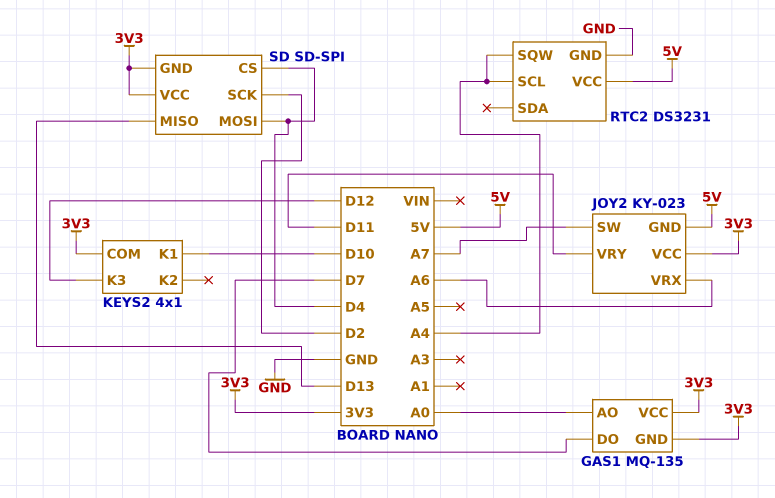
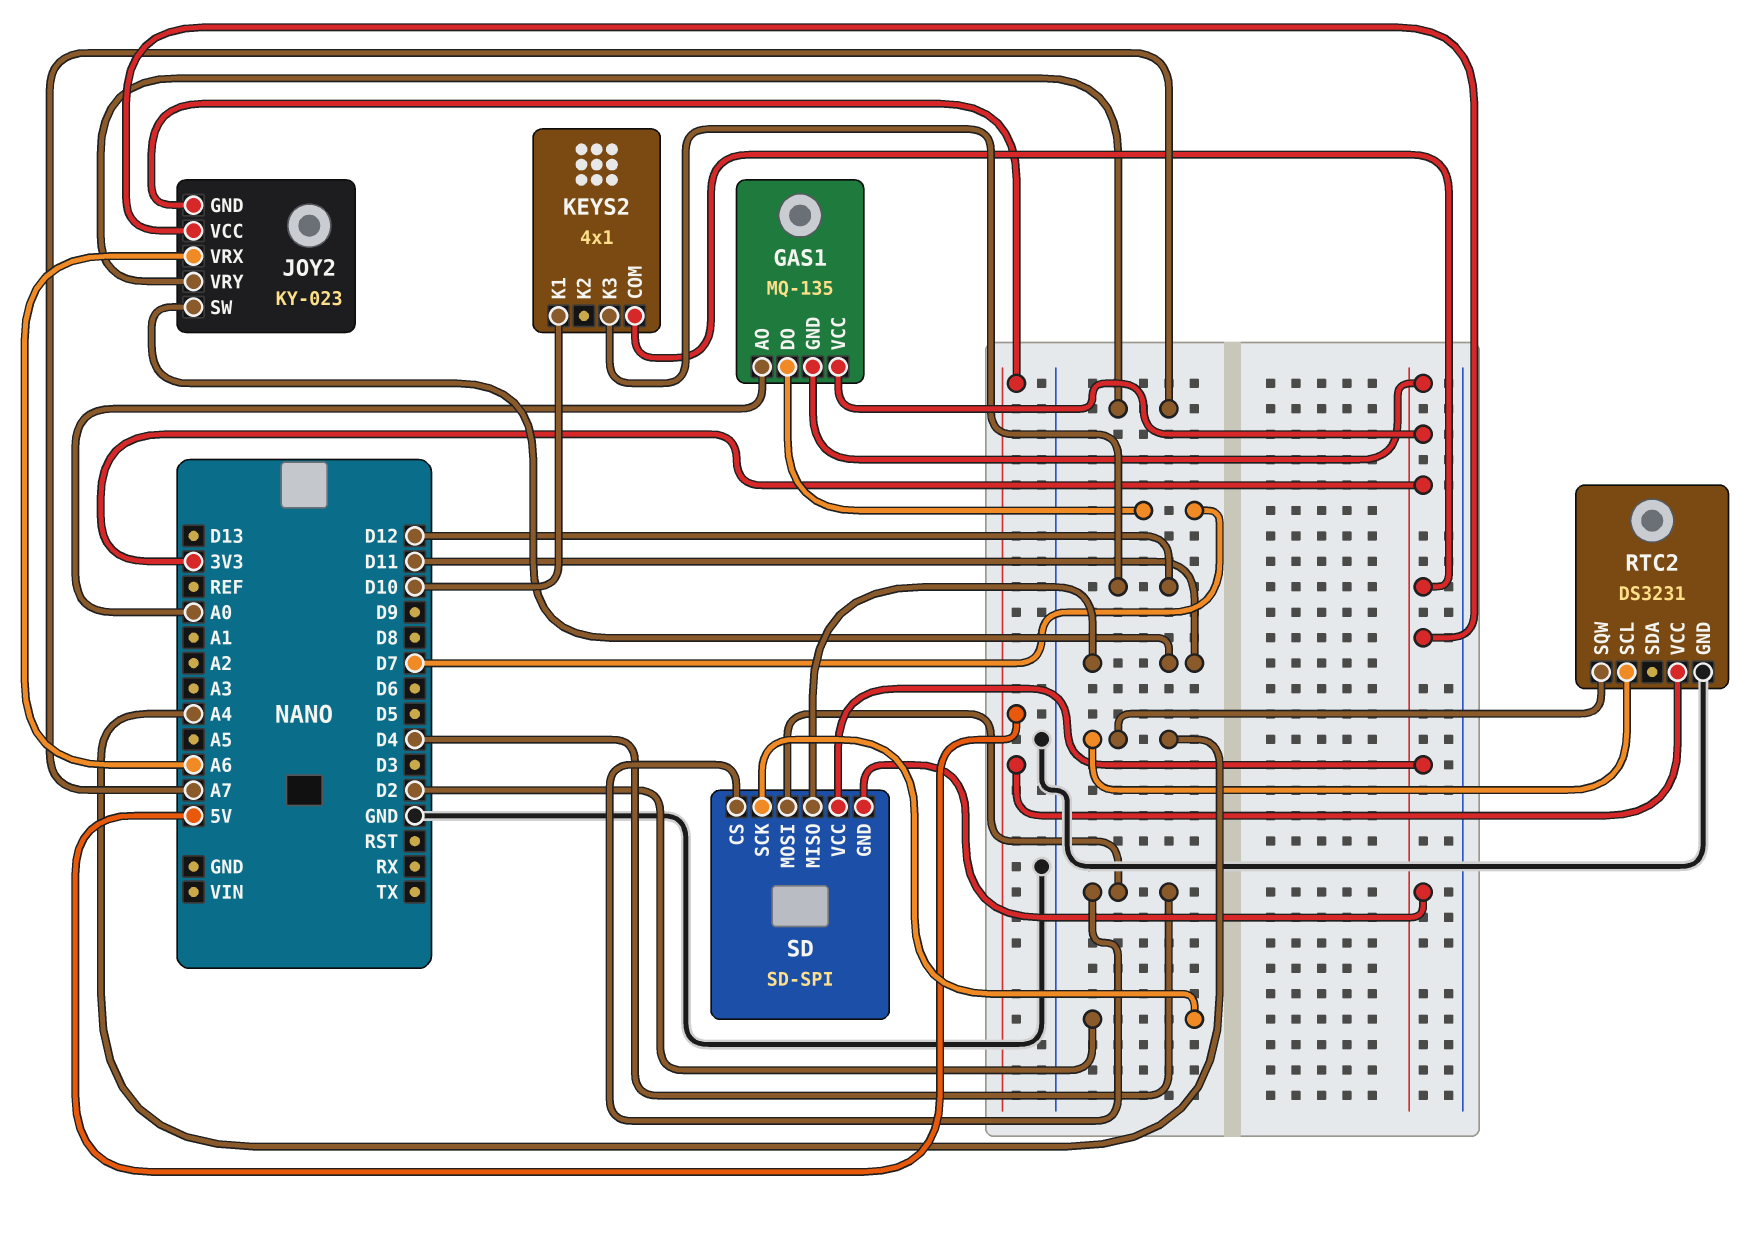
JOY2 pin SW: A7 -> D11
JOY2 pin VRY: D11 -> A7
SD pin MISO: D13 -> D11

